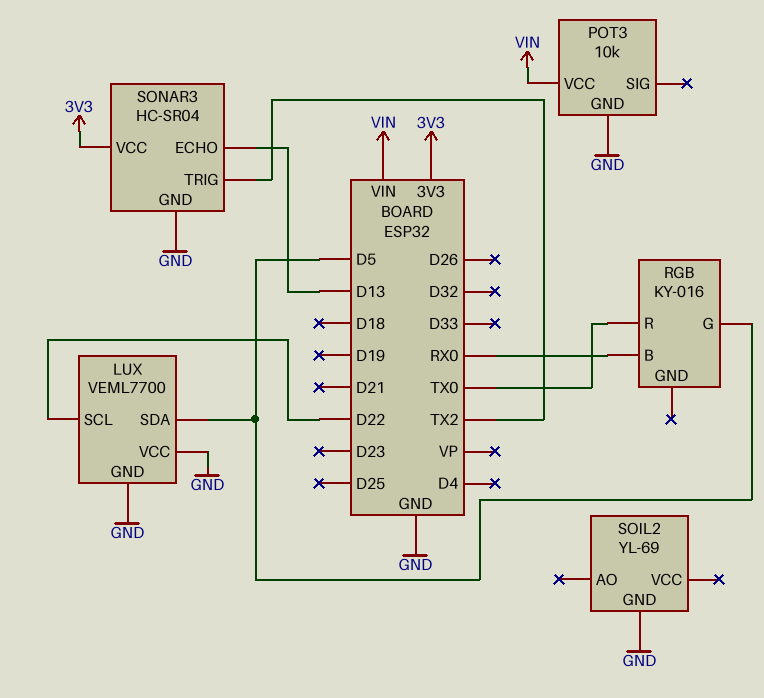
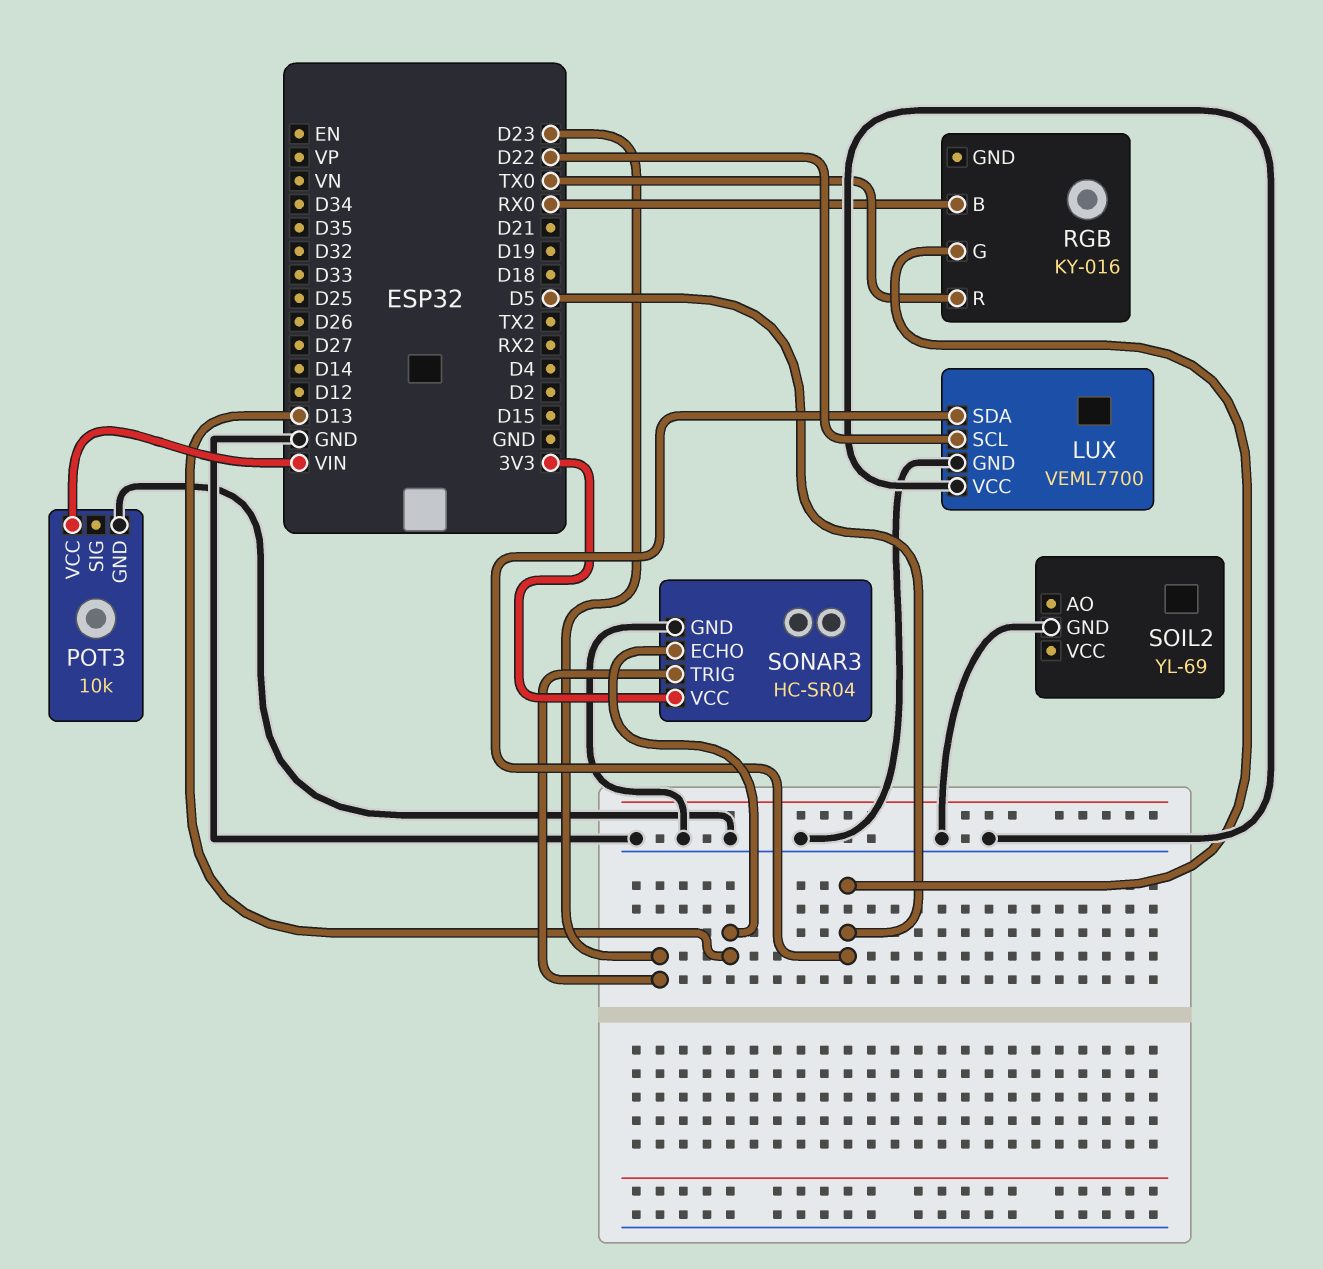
SONAR3 pin TRIG: TX2 -> D23

